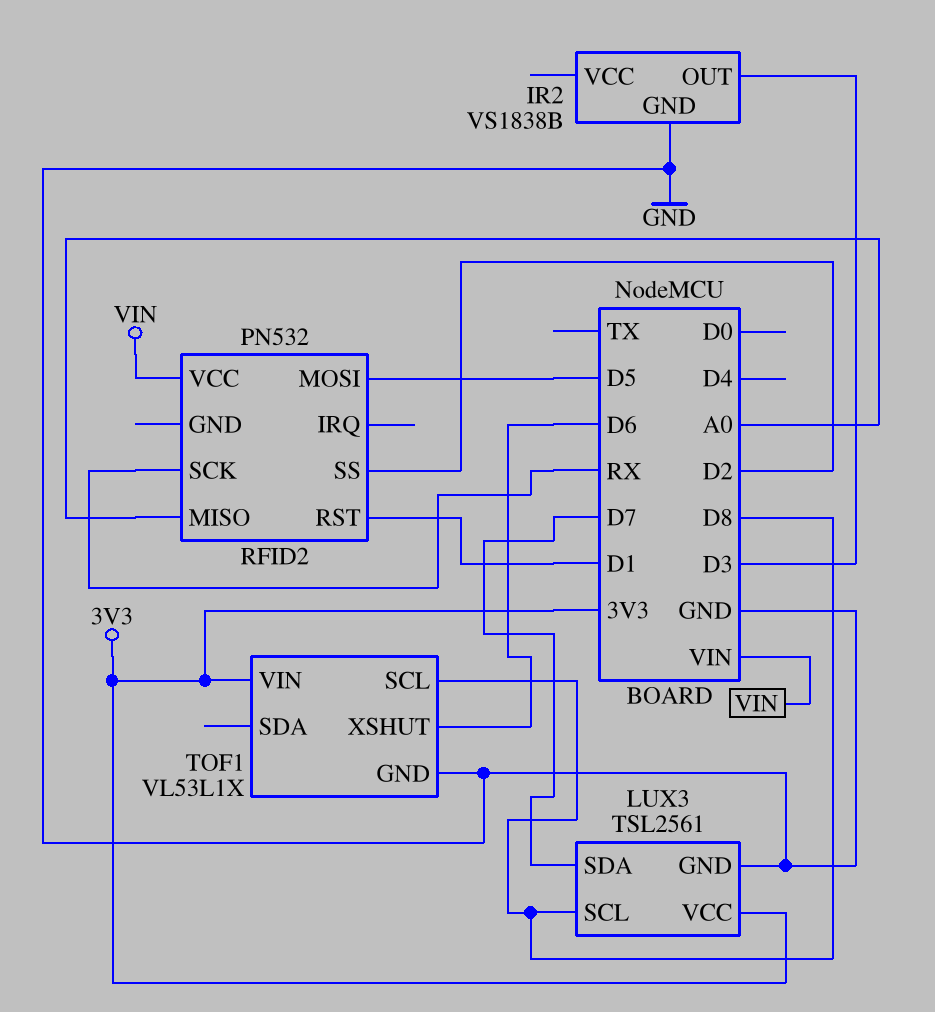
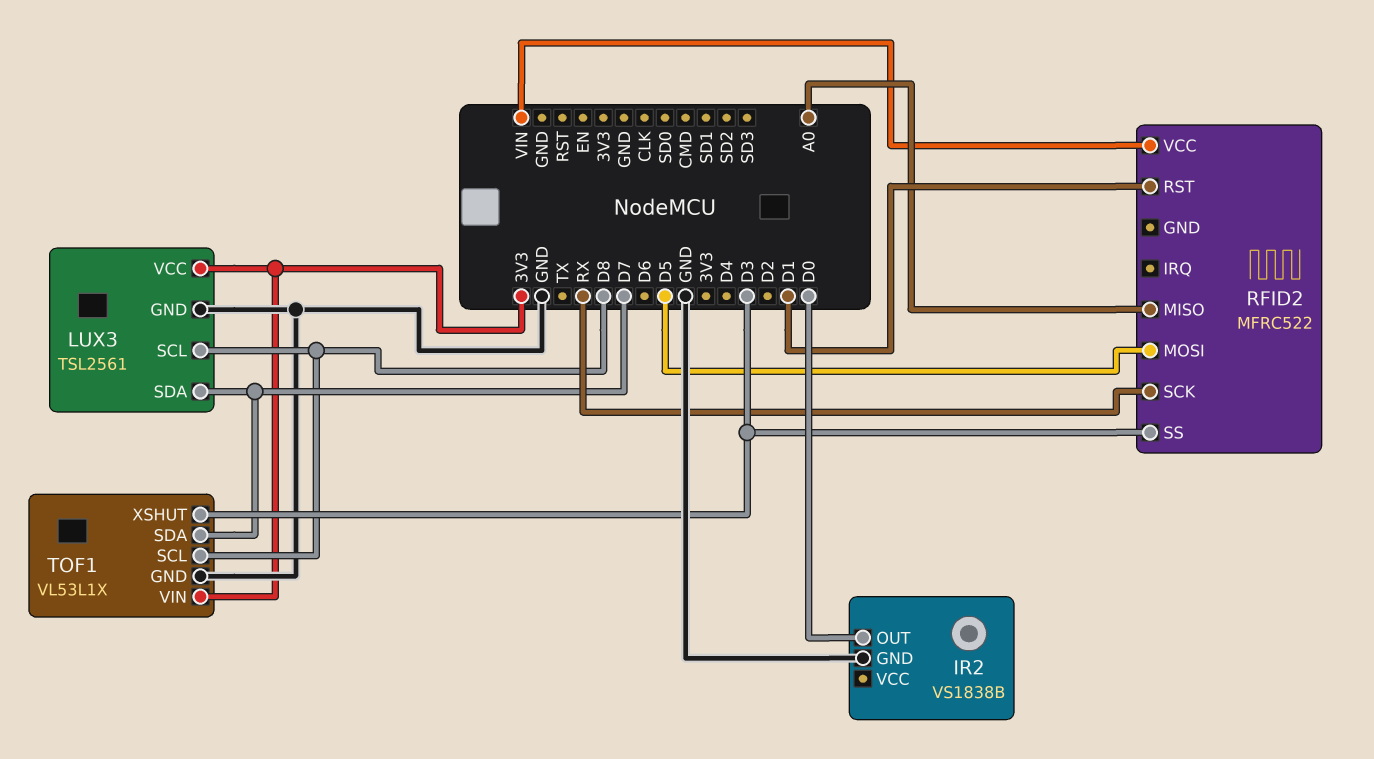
IR2 pin OUT: D3 -> D0
RFID2: PN532 -> MFRC522
RFID2 pin SS: D2 -> D3
TOF1 pin SDA: none -> D7
TOF1 pin XSHUT: D6 -> D3

